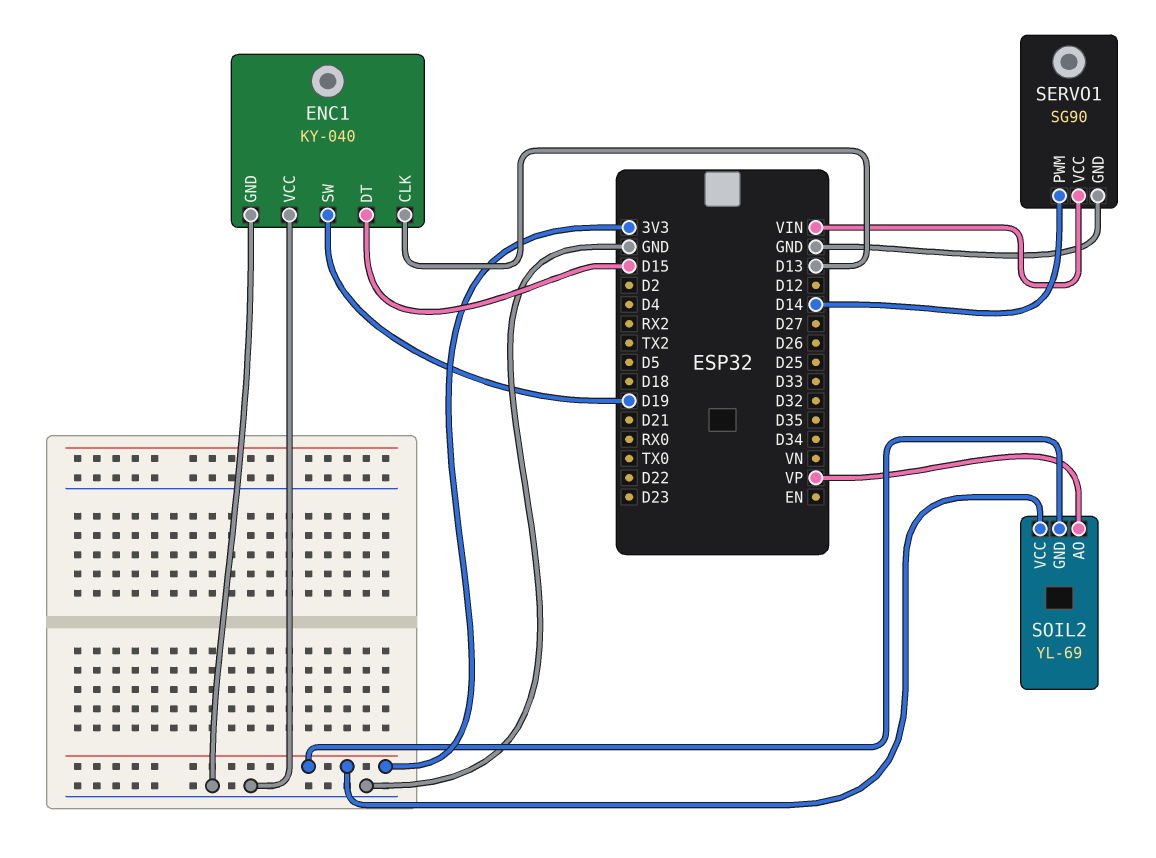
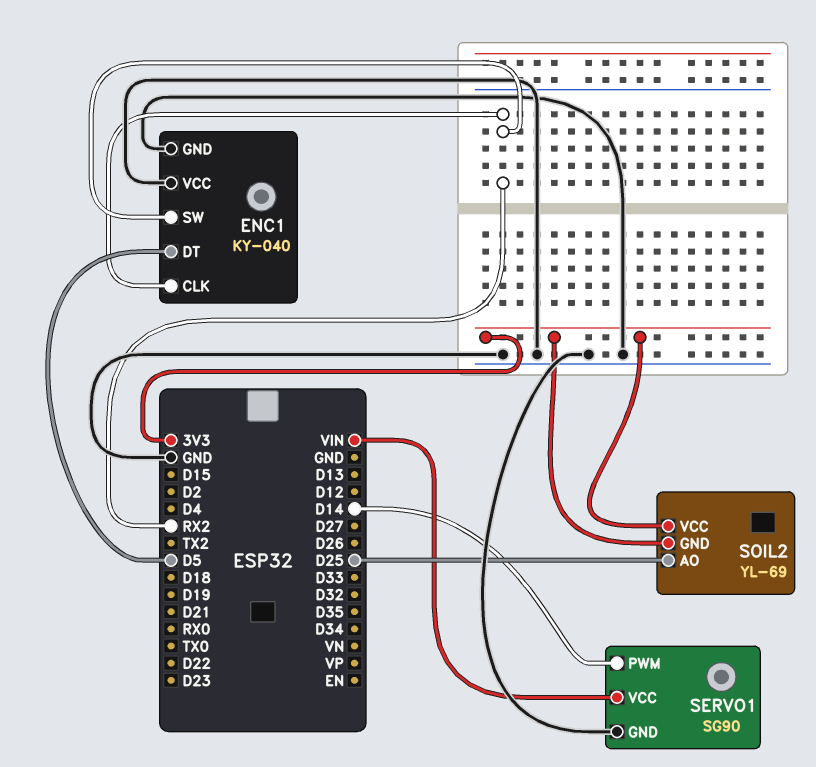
ENC1 pin CLK: D13 -> RX2
ENC1 pin DT: D15 -> D5
ENC1 pin SW: D19 -> RX2
SOIL2 pin AO: VP -> D25

